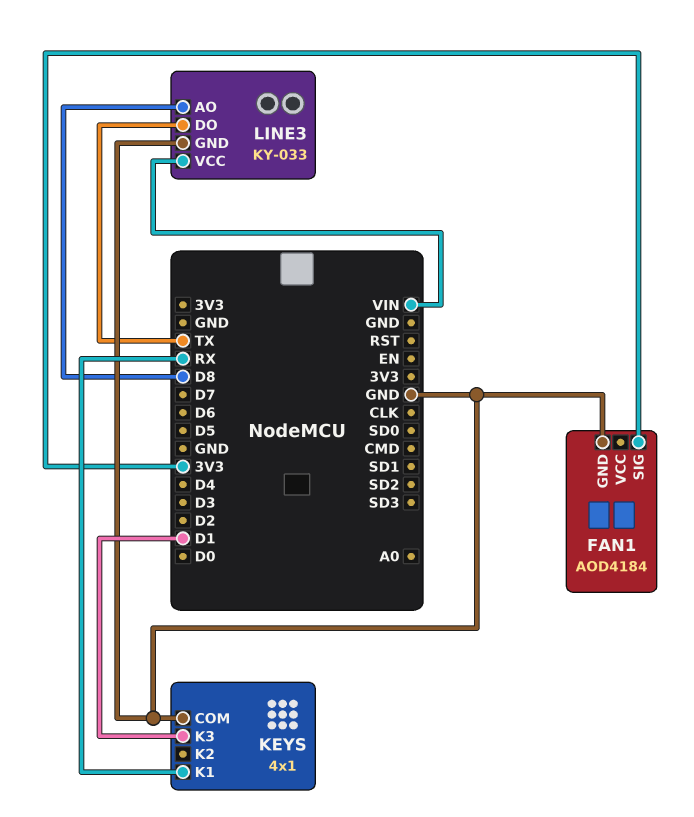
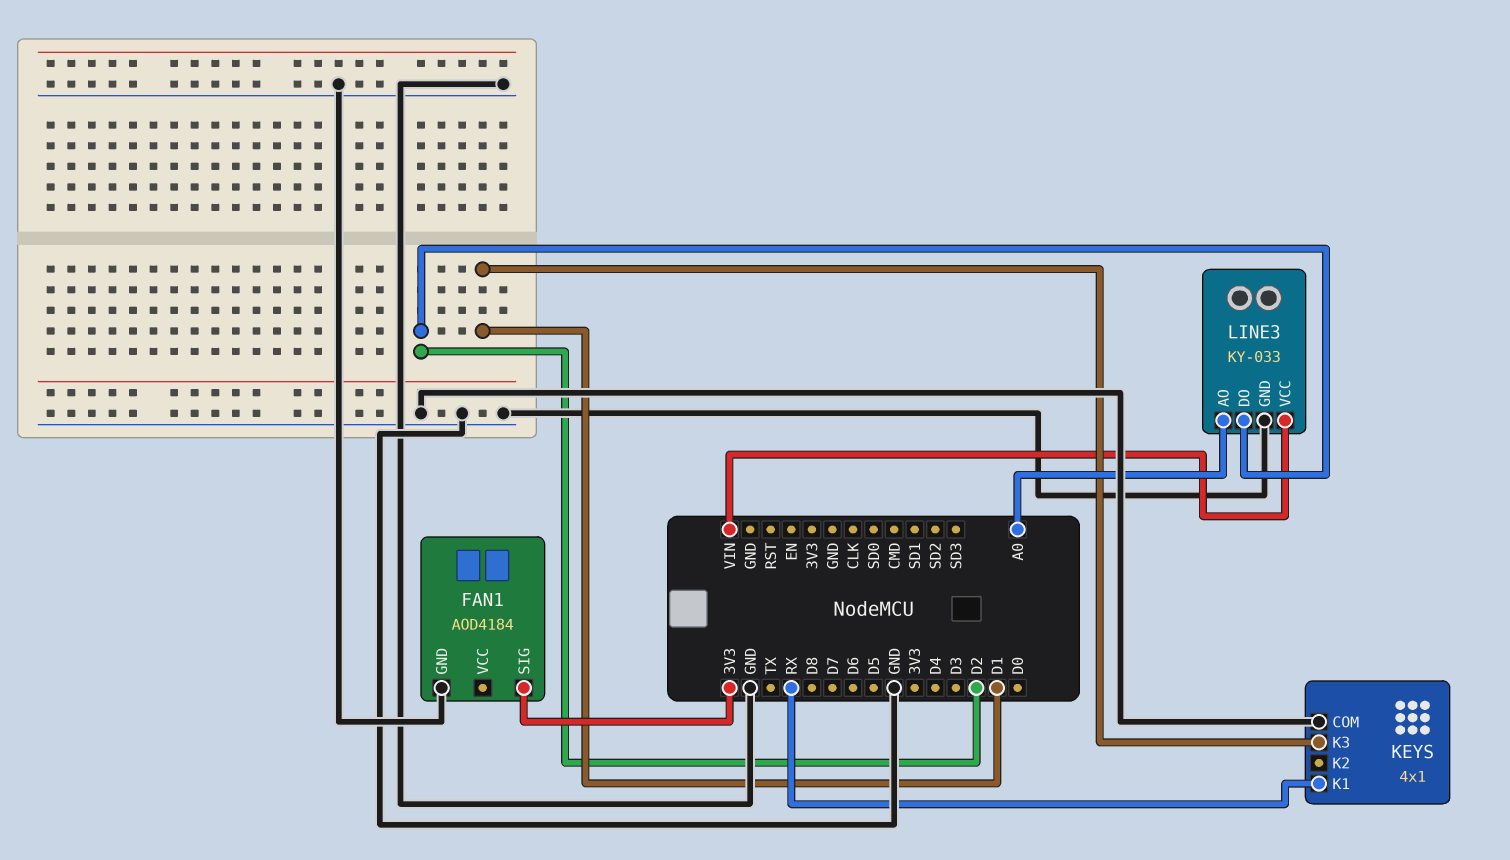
LINE3 pin AO: D8 -> A0
LINE3 pin DO: TX -> D2

